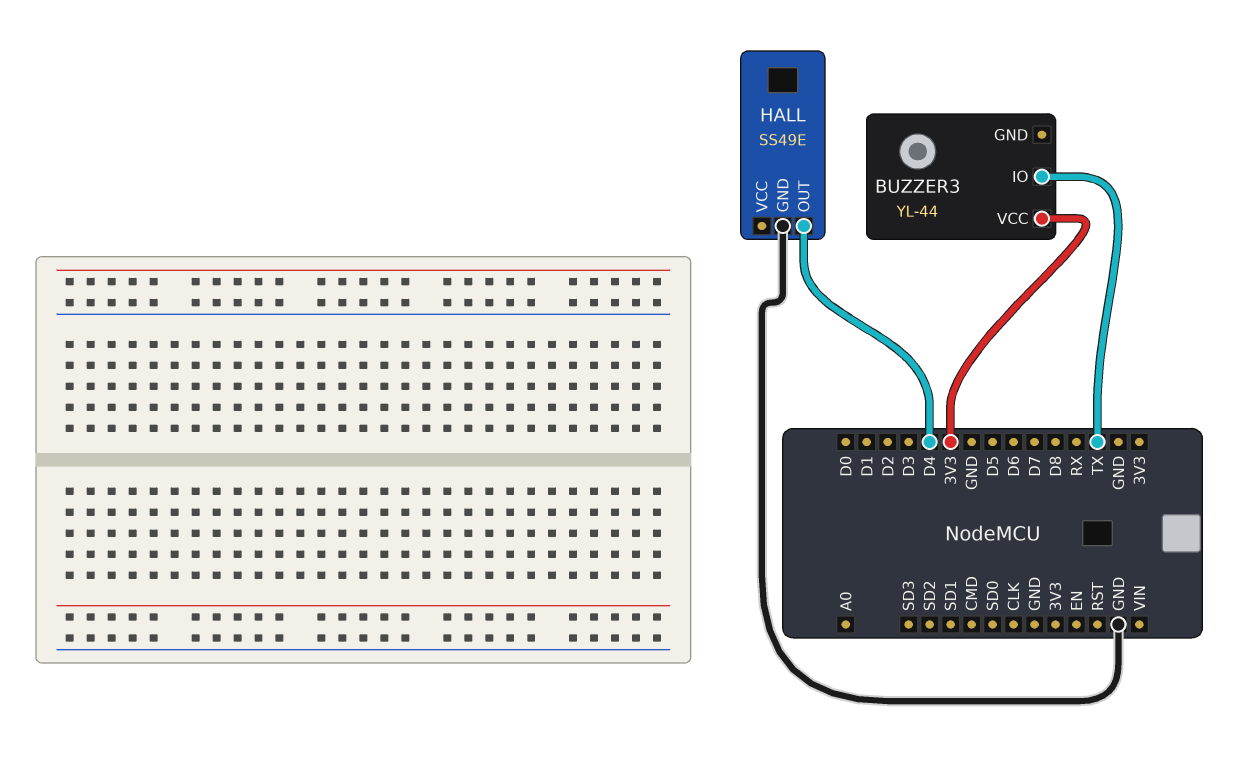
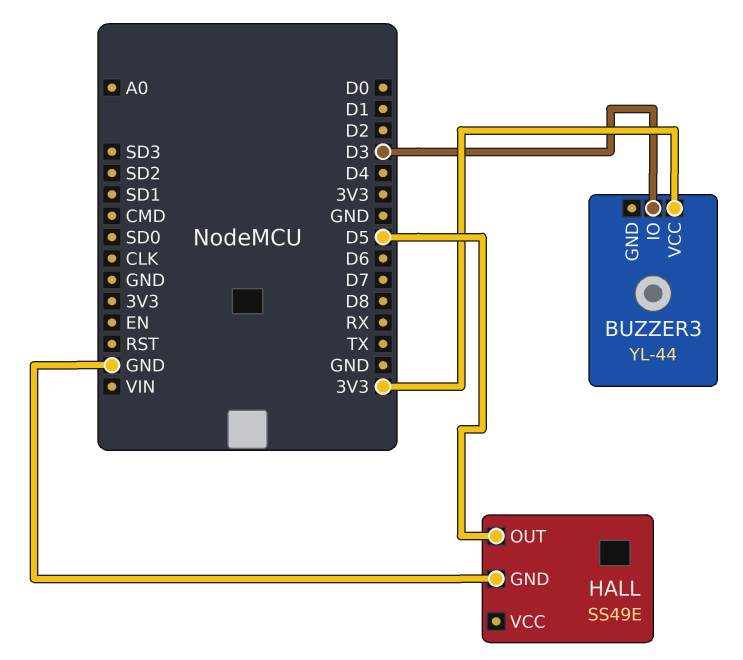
BUZZER3 pin IO: TX -> D3
HALL pin OUT: D4 -> D5

